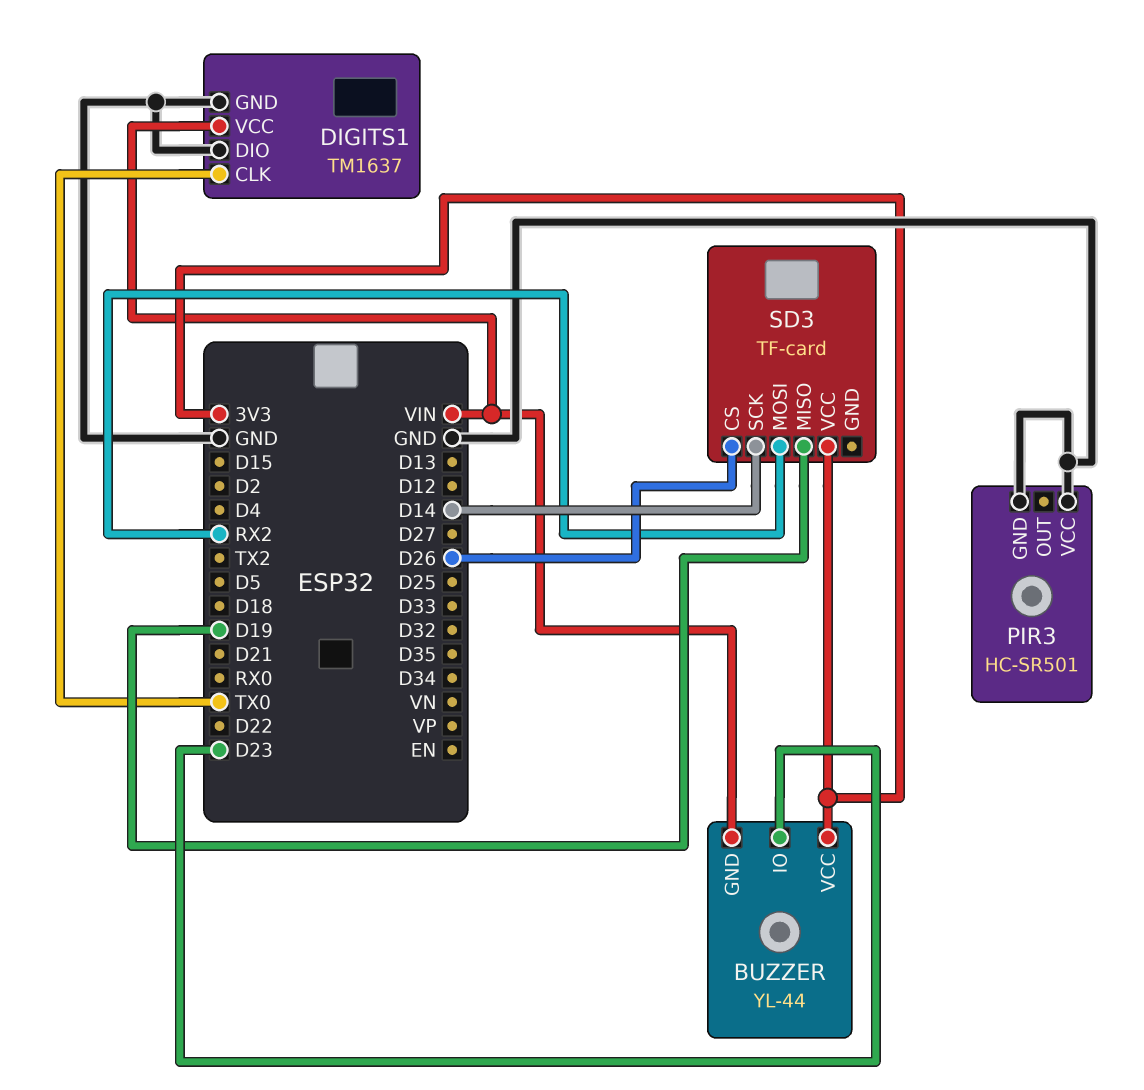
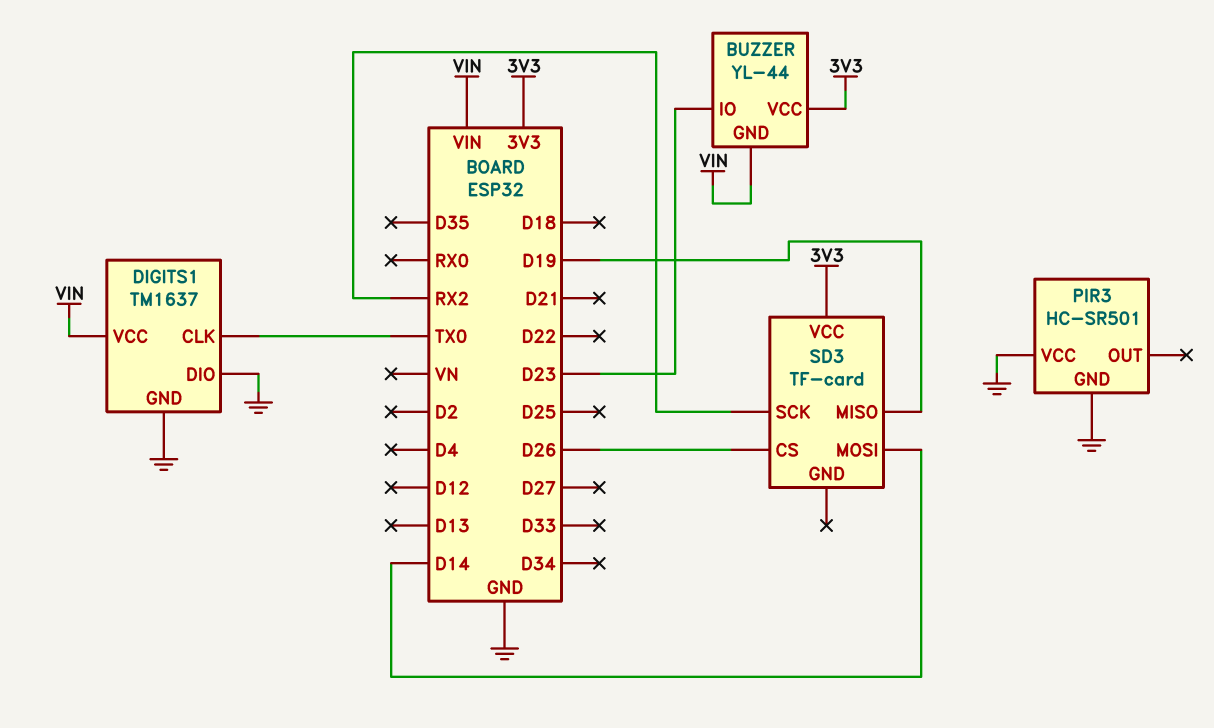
SD3 pin MOSI: RX2 -> D14
SD3 pin SCK: D14 -> RX2

